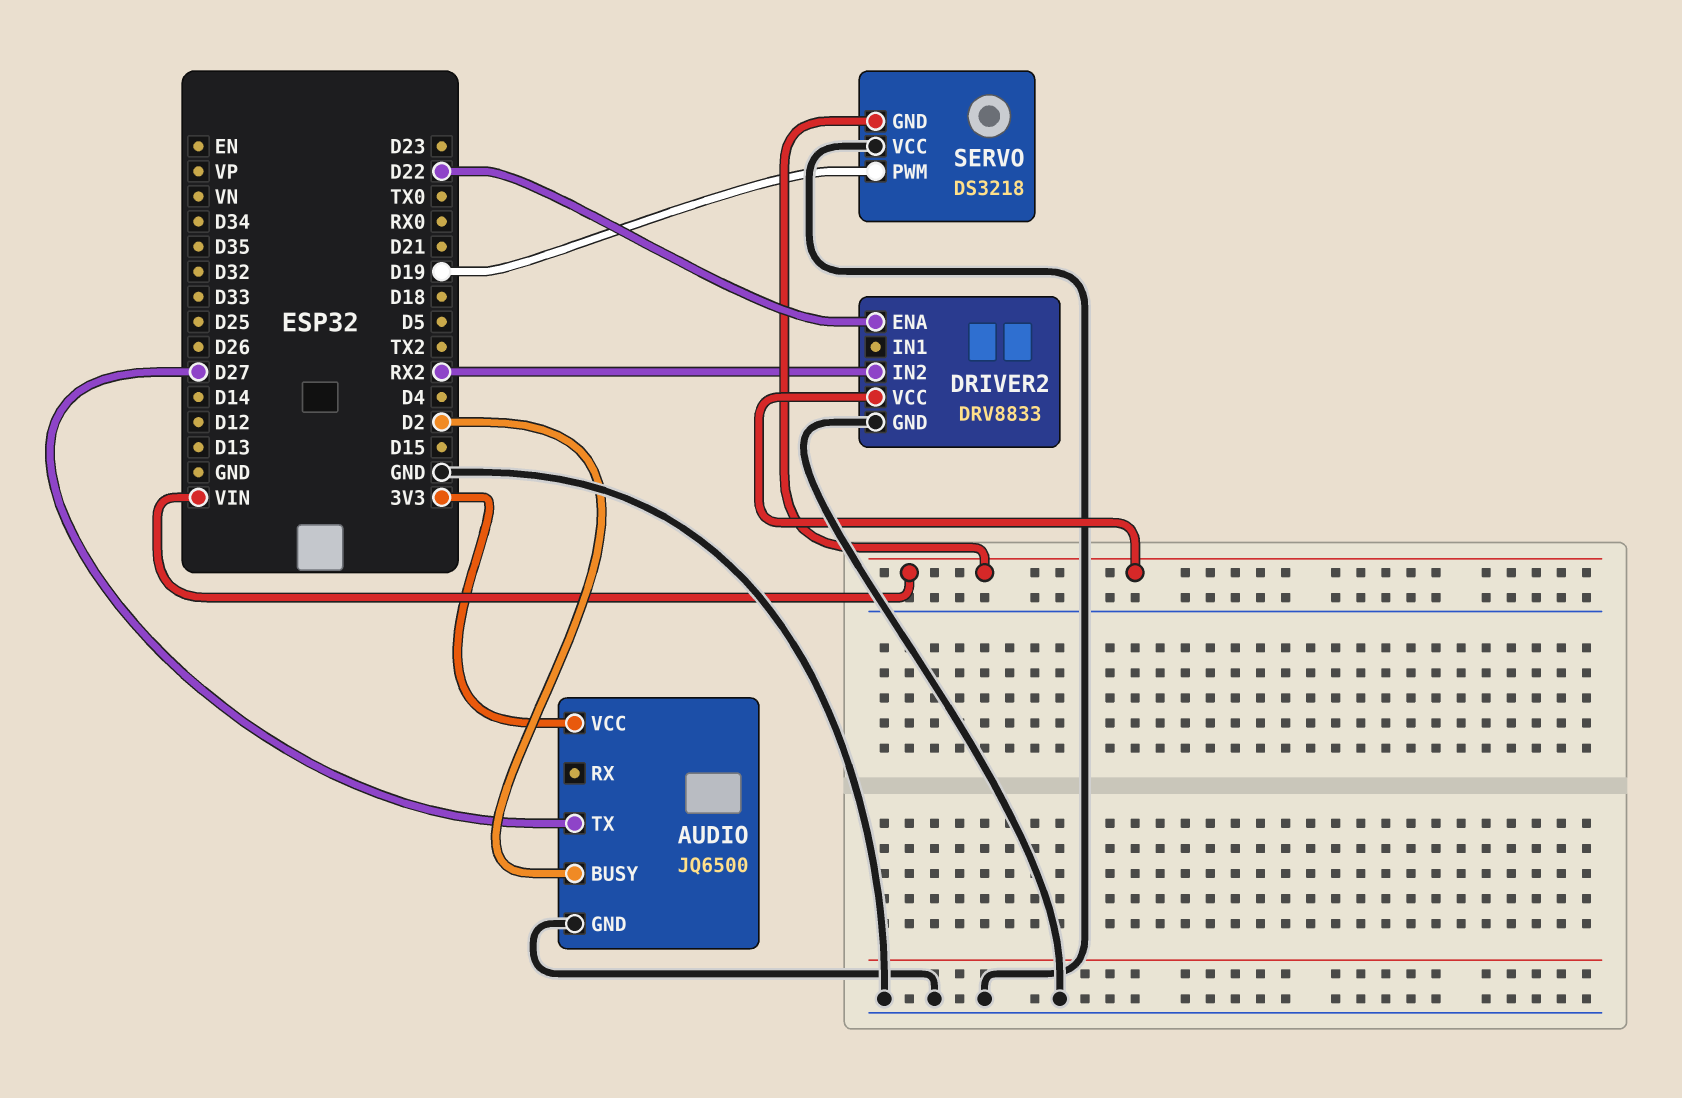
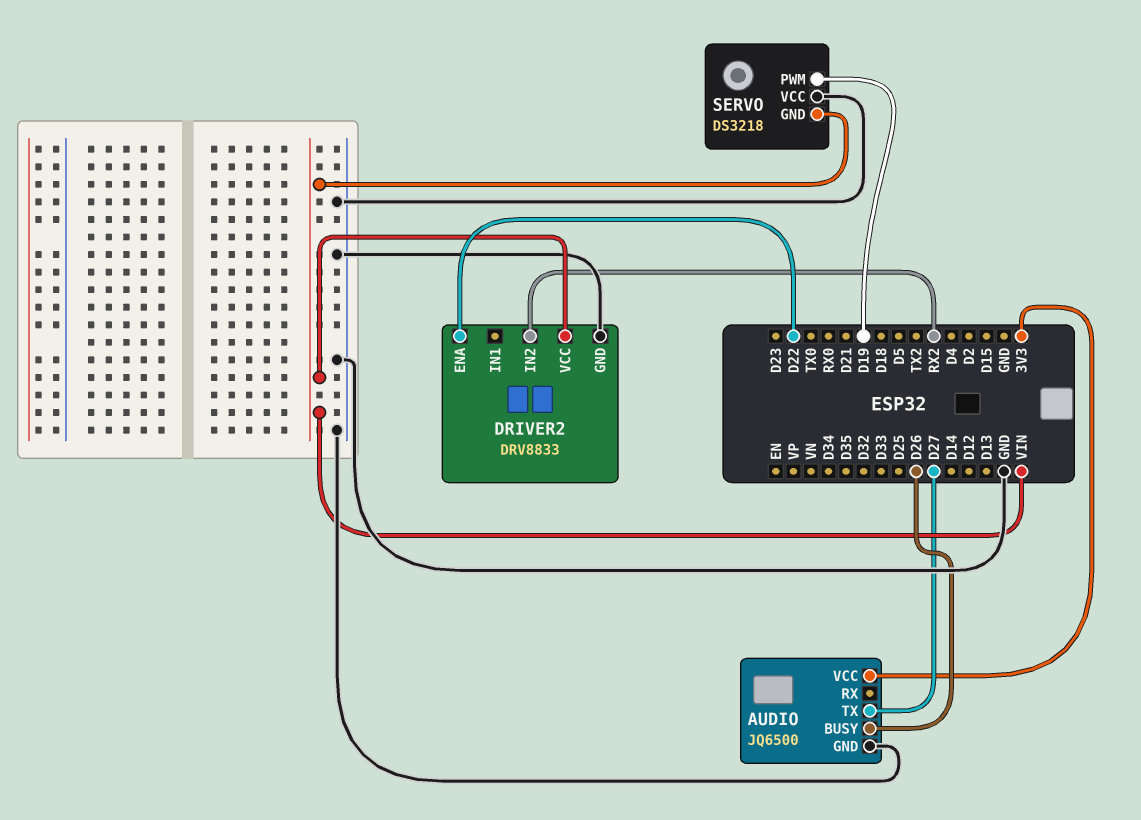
AUDIO pin BUSY: D2 -> D26

